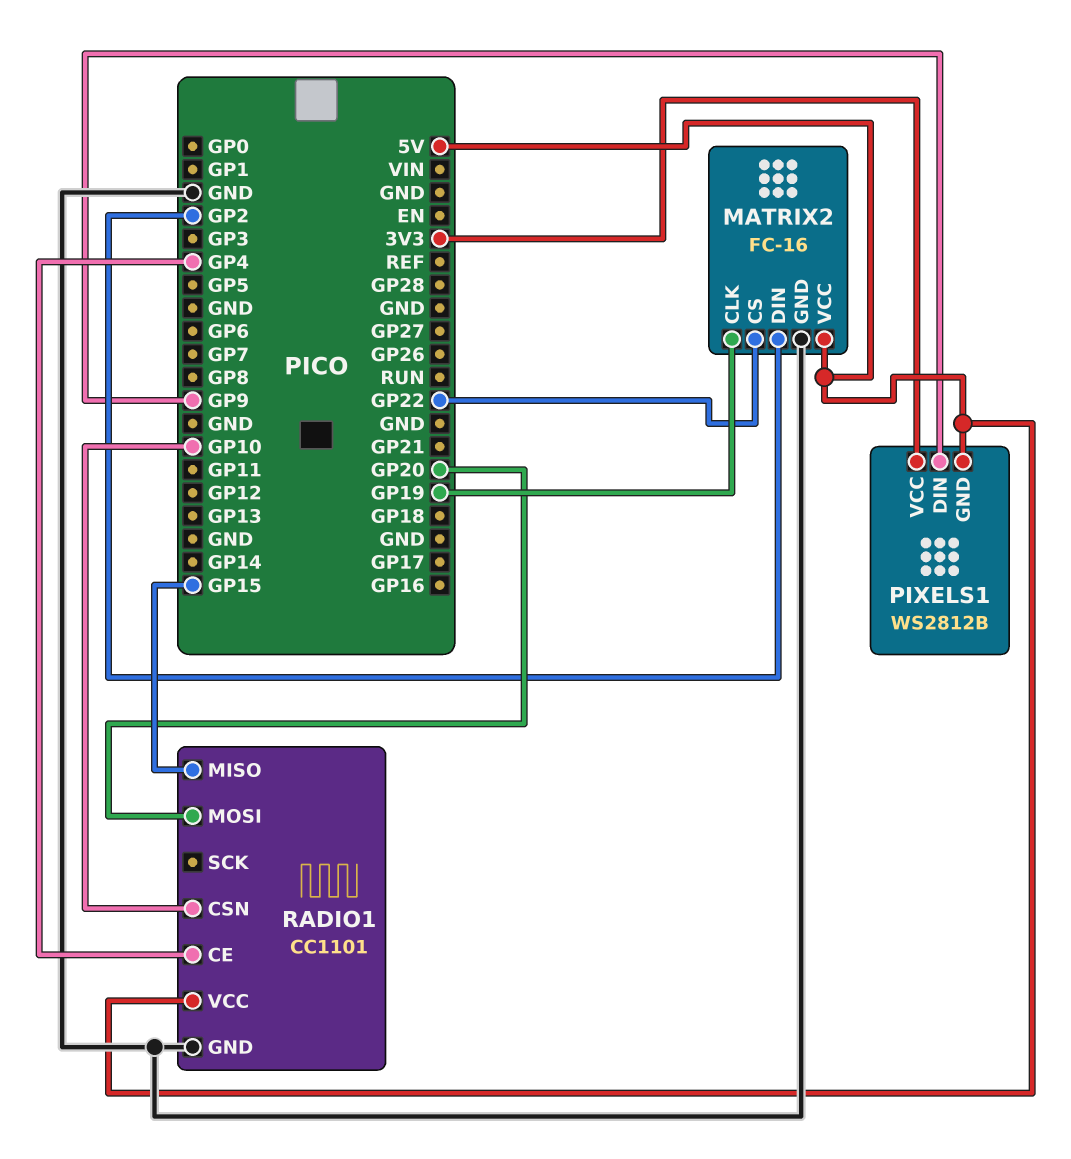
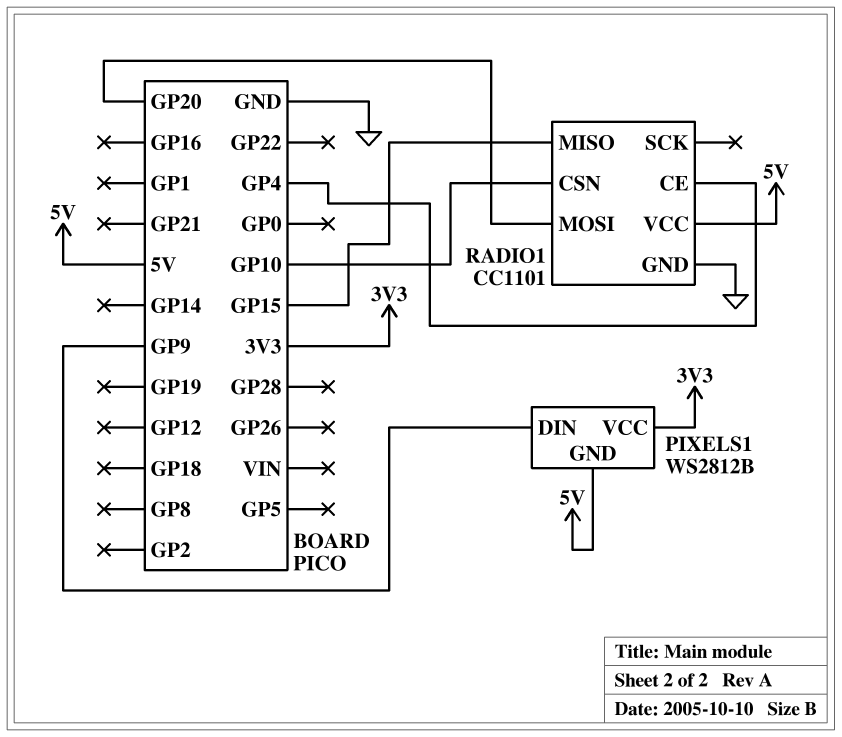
MATRIX2: FC-16 -> none
MATRIX2 pin CLK: GP19 -> none
MATRIX2 pin CS: GP22 -> none
MATRIX2 pin DIN: GP2 -> none
MATRIX2 pin GND: GND -> none
MATRIX2 pin VCC: 5V -> none

